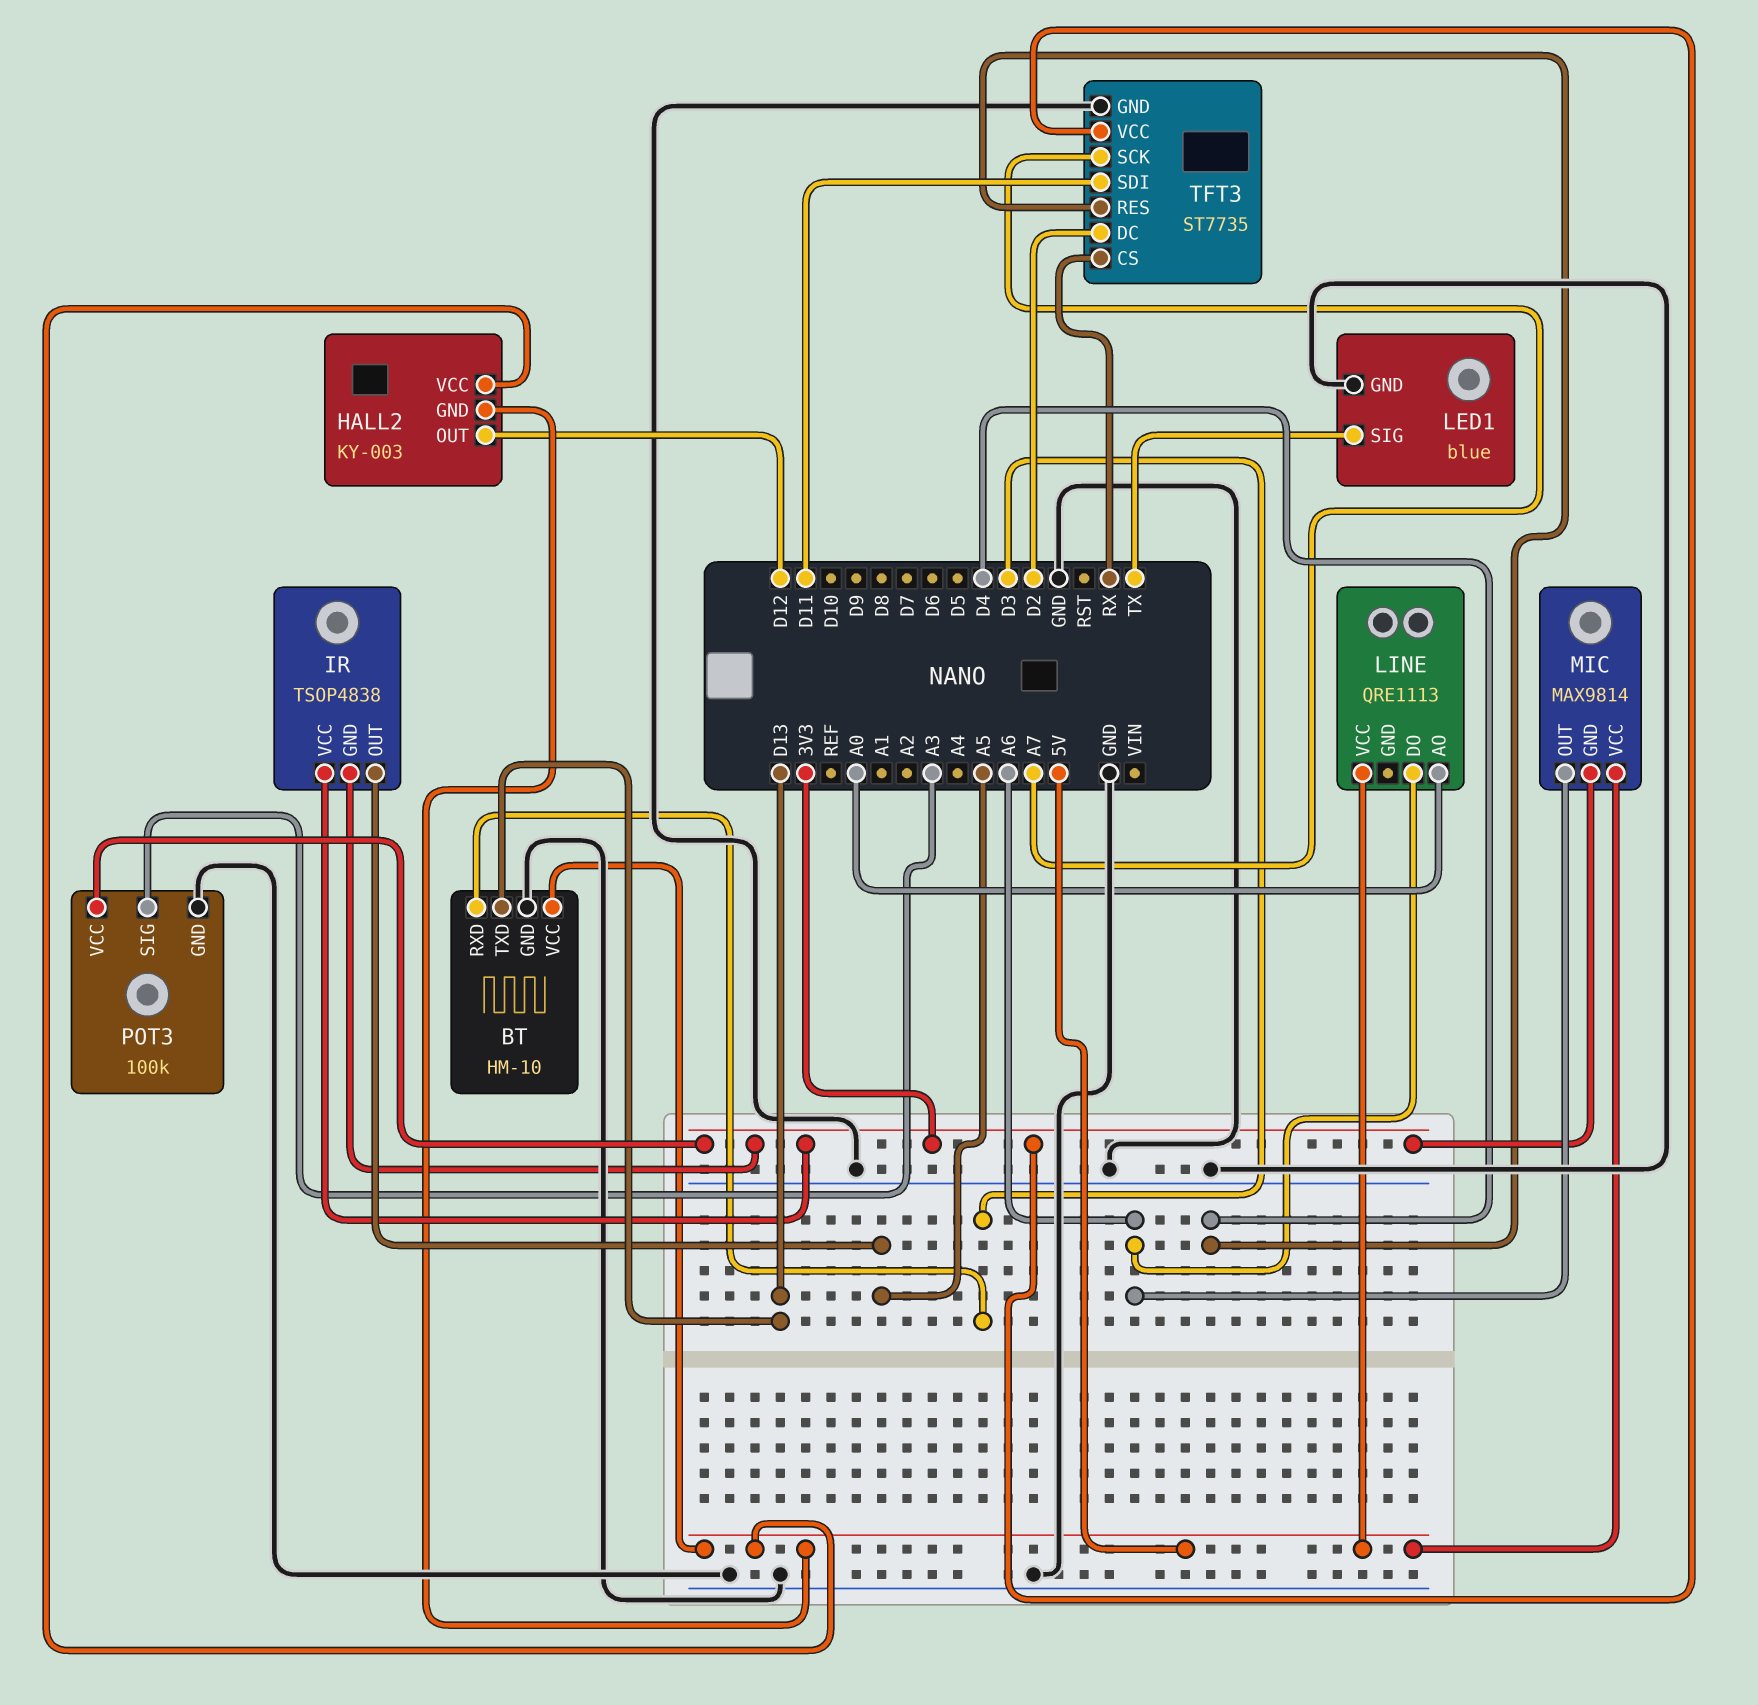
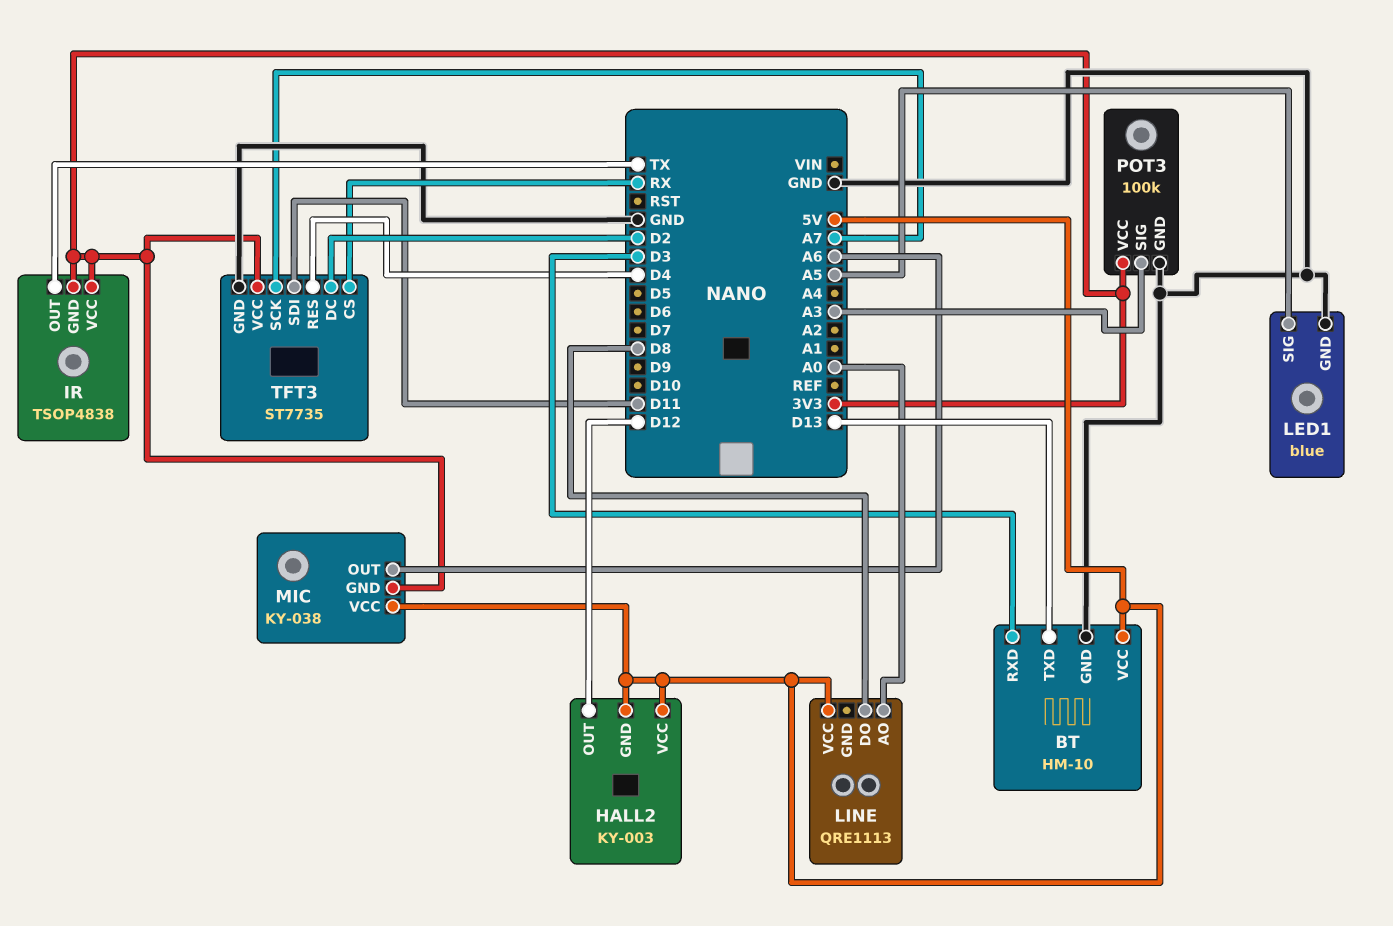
IR pin OUT: A5 -> TX
LED1 pin SIG: TX -> A5
LINE pin DO: A6 -> D8
MIC: MAX9814 -> KY-038

